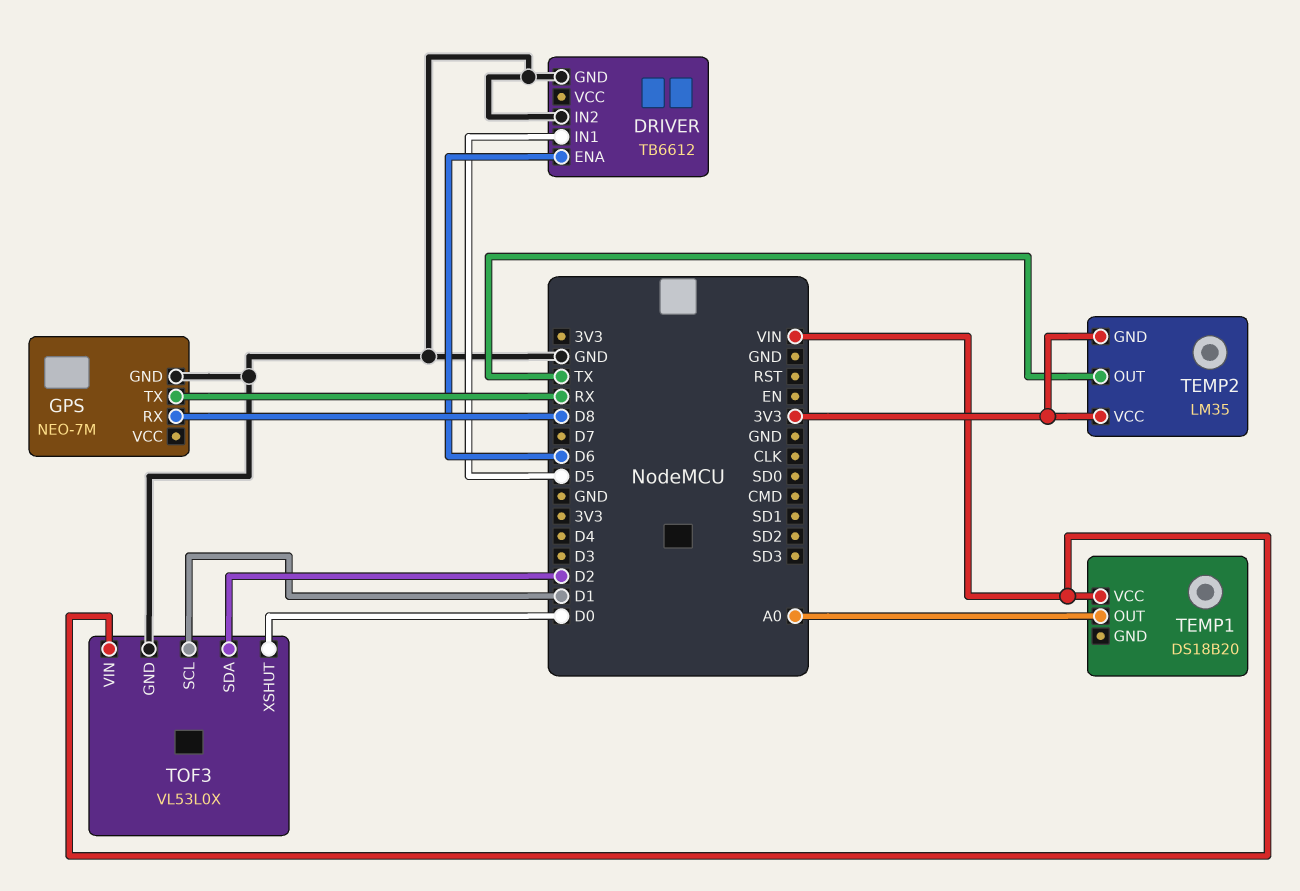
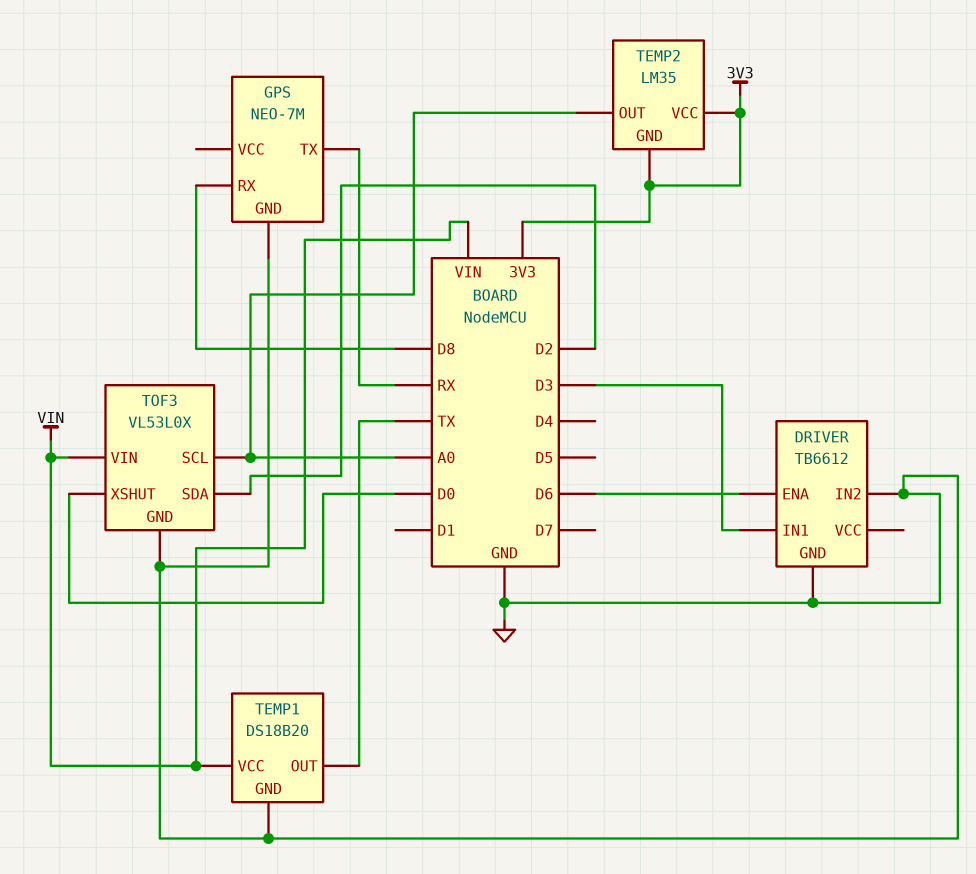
DRIVER pin IN1: D5 -> D3
TEMP1 pin GND: none -> GND
TEMP1 pin OUT: A0 -> TX
TEMP2 pin OUT: TX -> A0
TOF3 pin SCL: D1 -> A0

